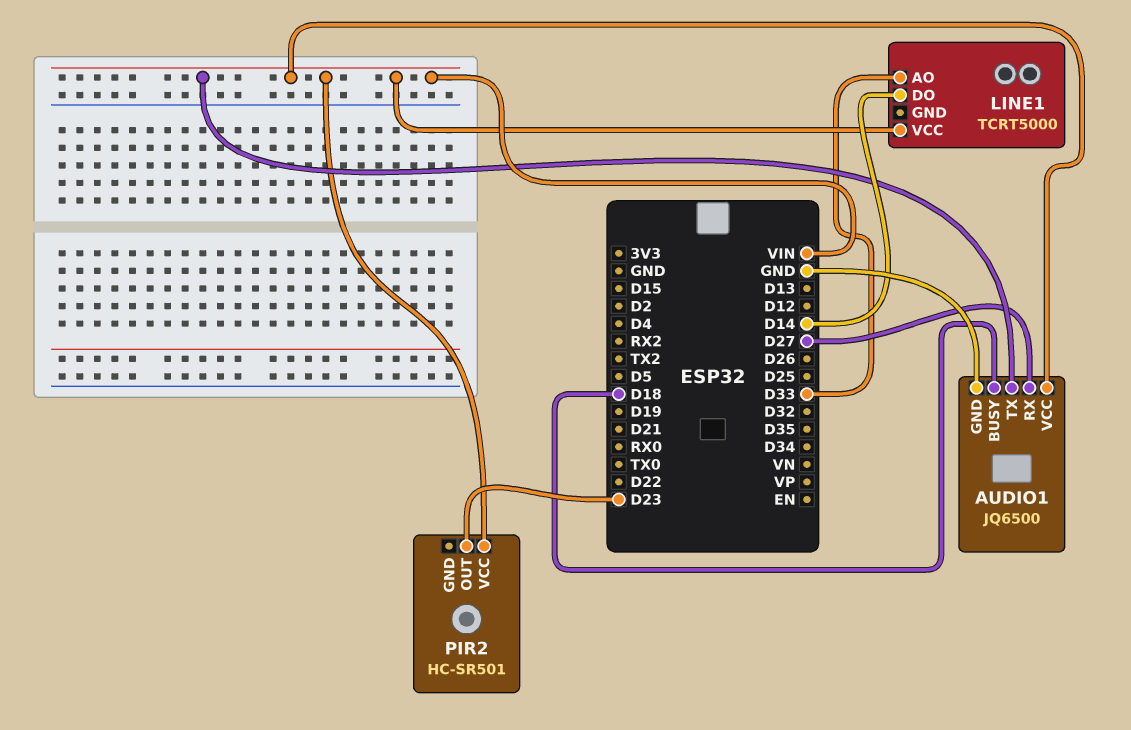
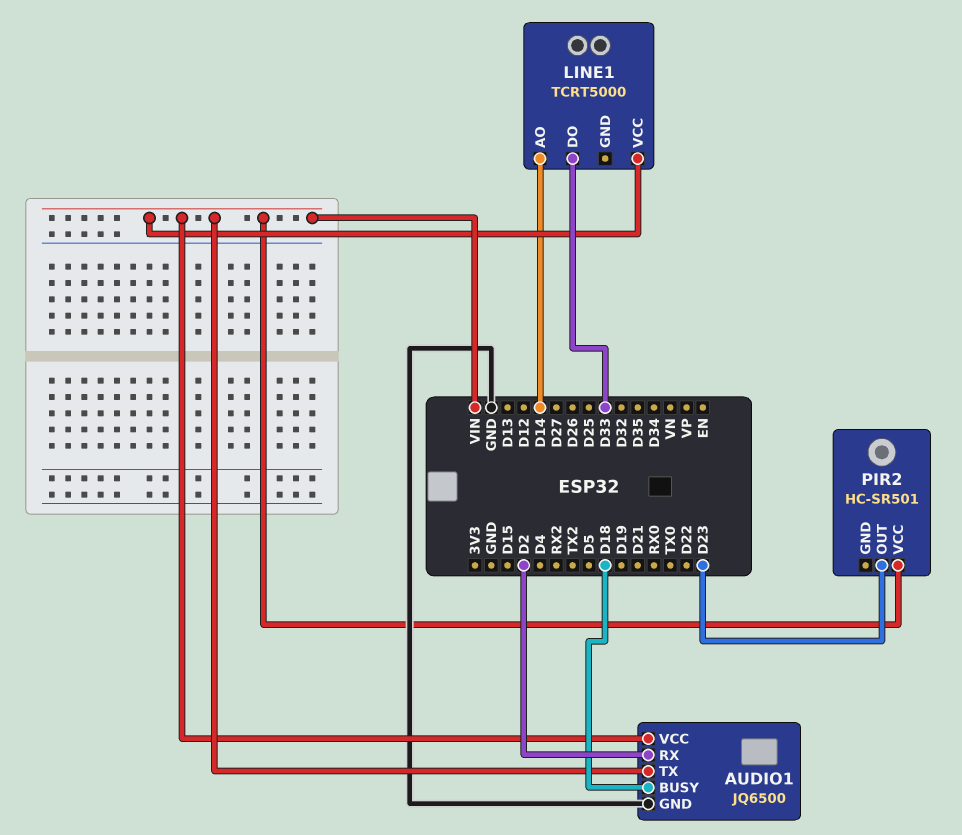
AUDIO1 pin RX: D27 -> D2
LINE1 pin AO: D33 -> D14
LINE1 pin DO: D14 -> D33

